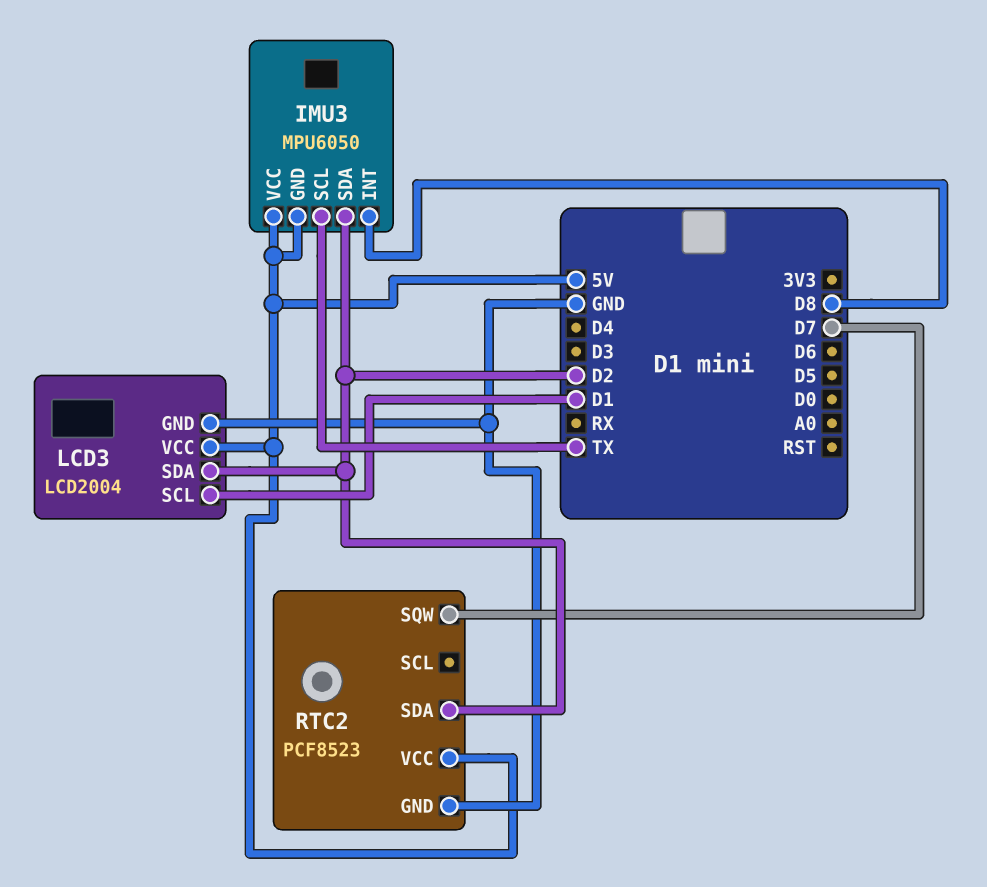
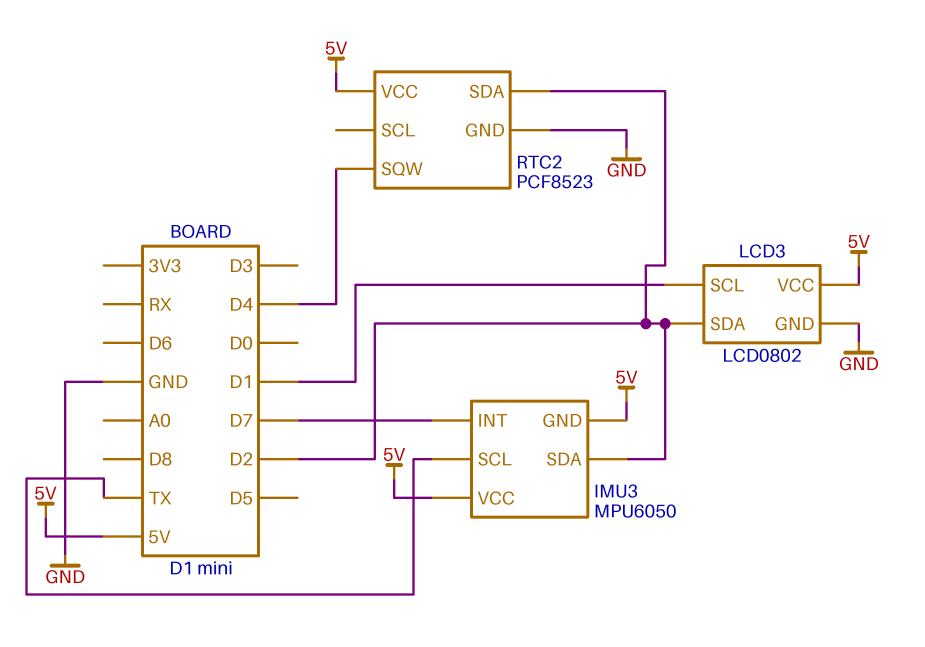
IMU3 pin INT: D8 -> D7
LCD3: LCD2004 -> LCD0802
RTC2 pin SQW: D7 -> D4

